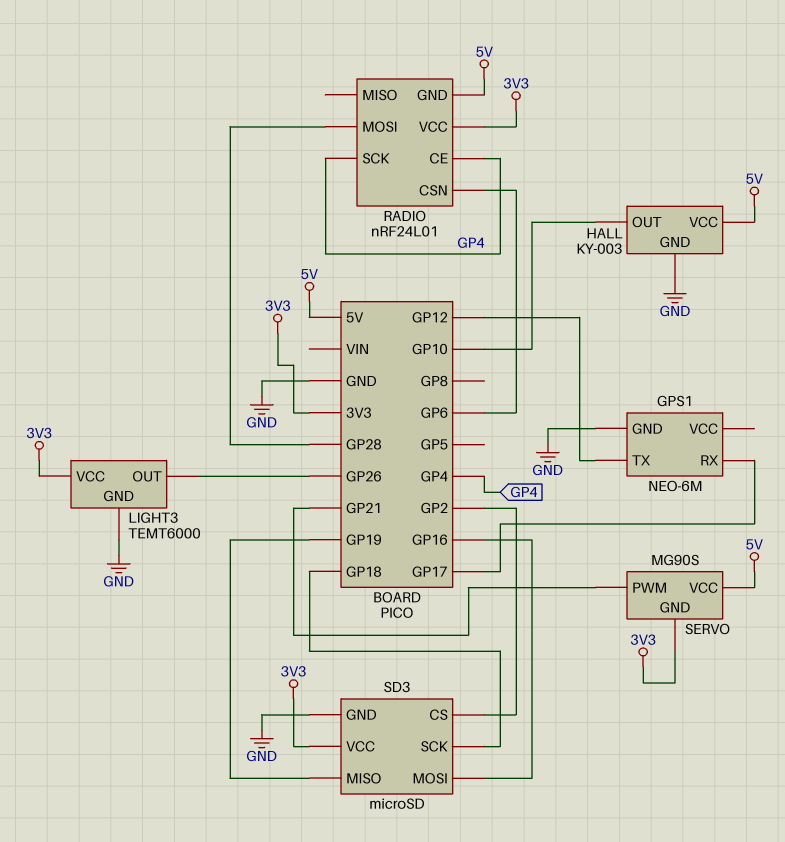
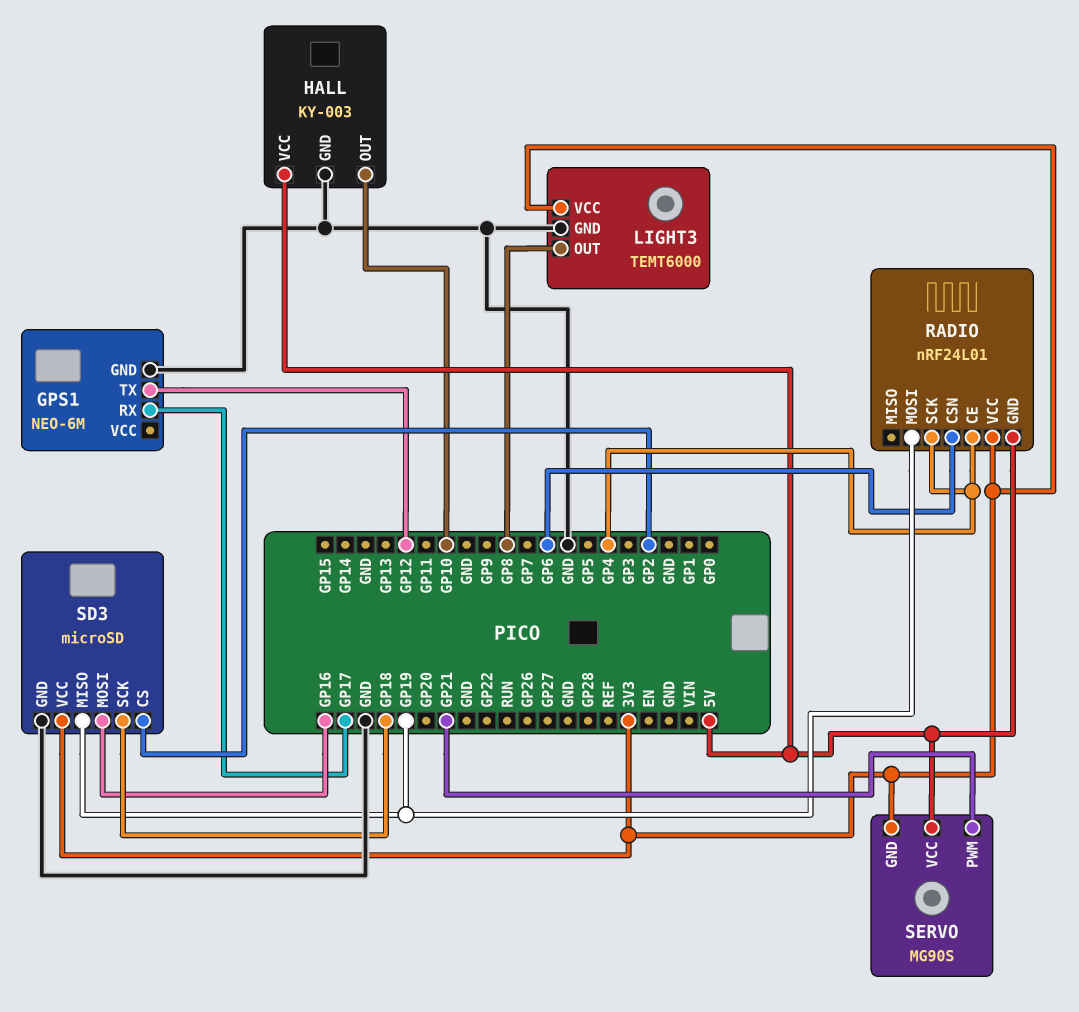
LIGHT3 pin OUT: GP26 -> GP8
RADIO pin MOSI: GP28 -> GP19

